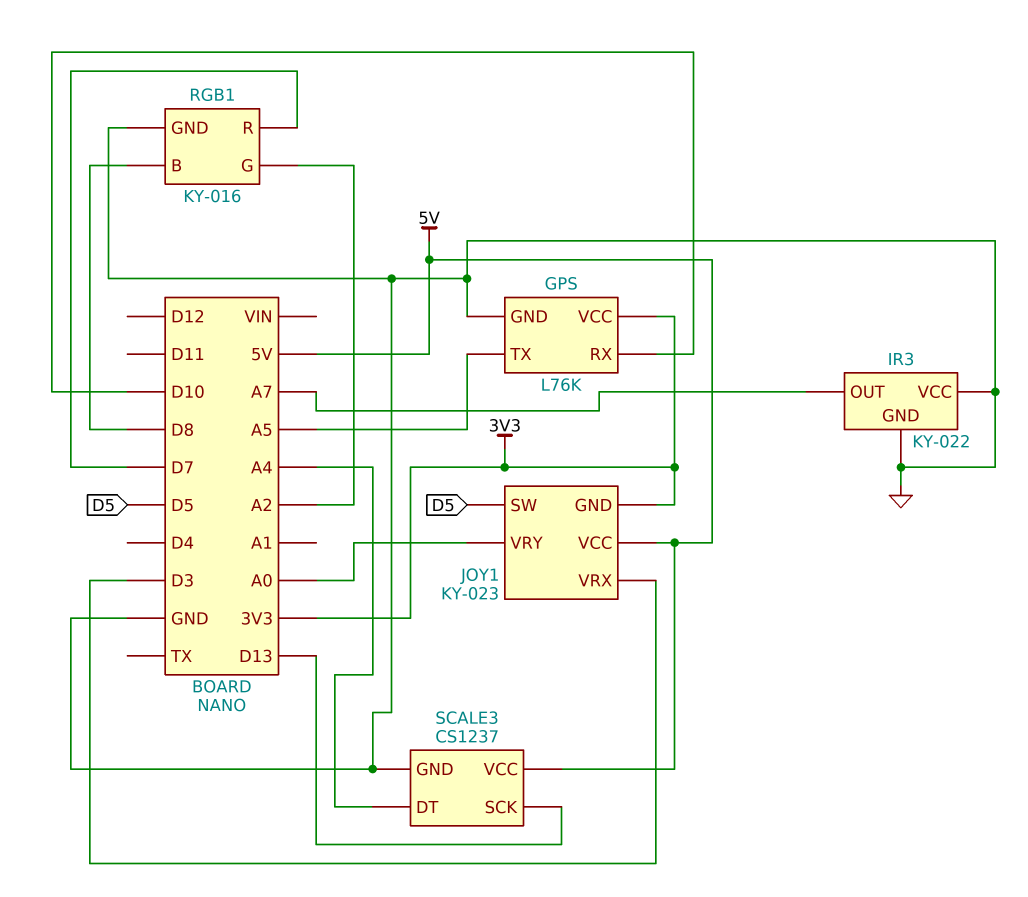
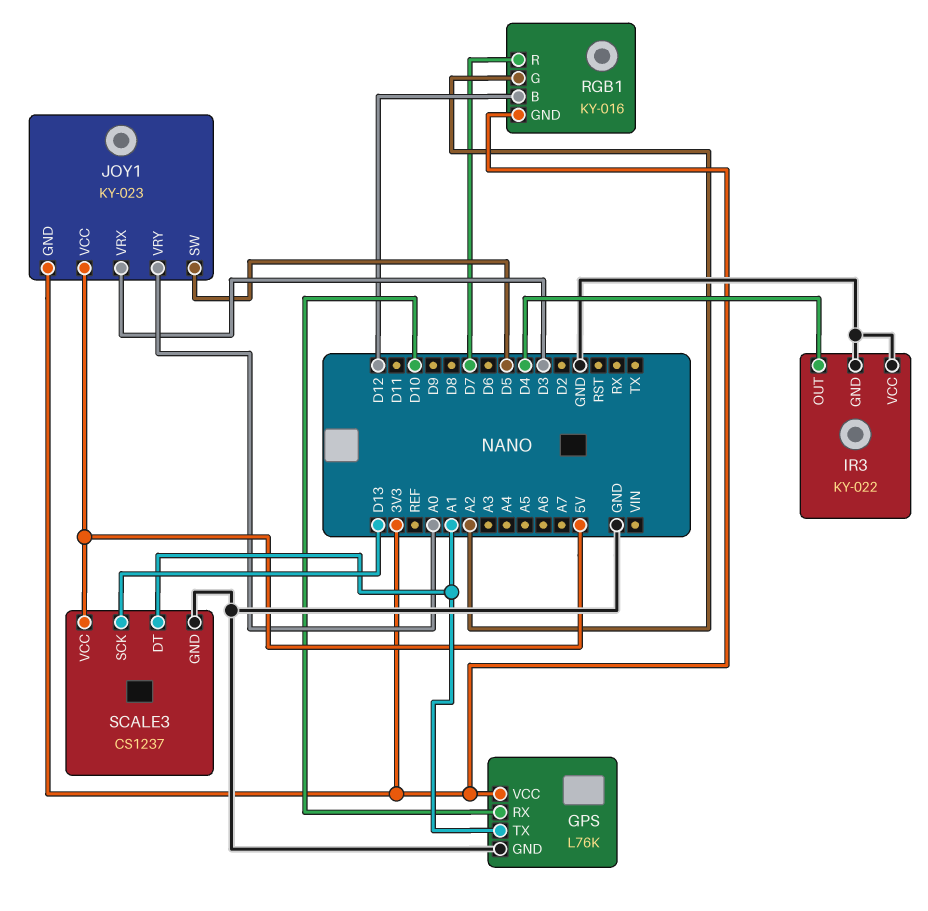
GPS pin TX: A5 -> A1
IR3 pin OUT: A7 -> D4
RGB1 pin B: D8 -> D12
RGB1 pin GND: GND -> 3V3
SCALE3 pin DT: A4 -> A1

